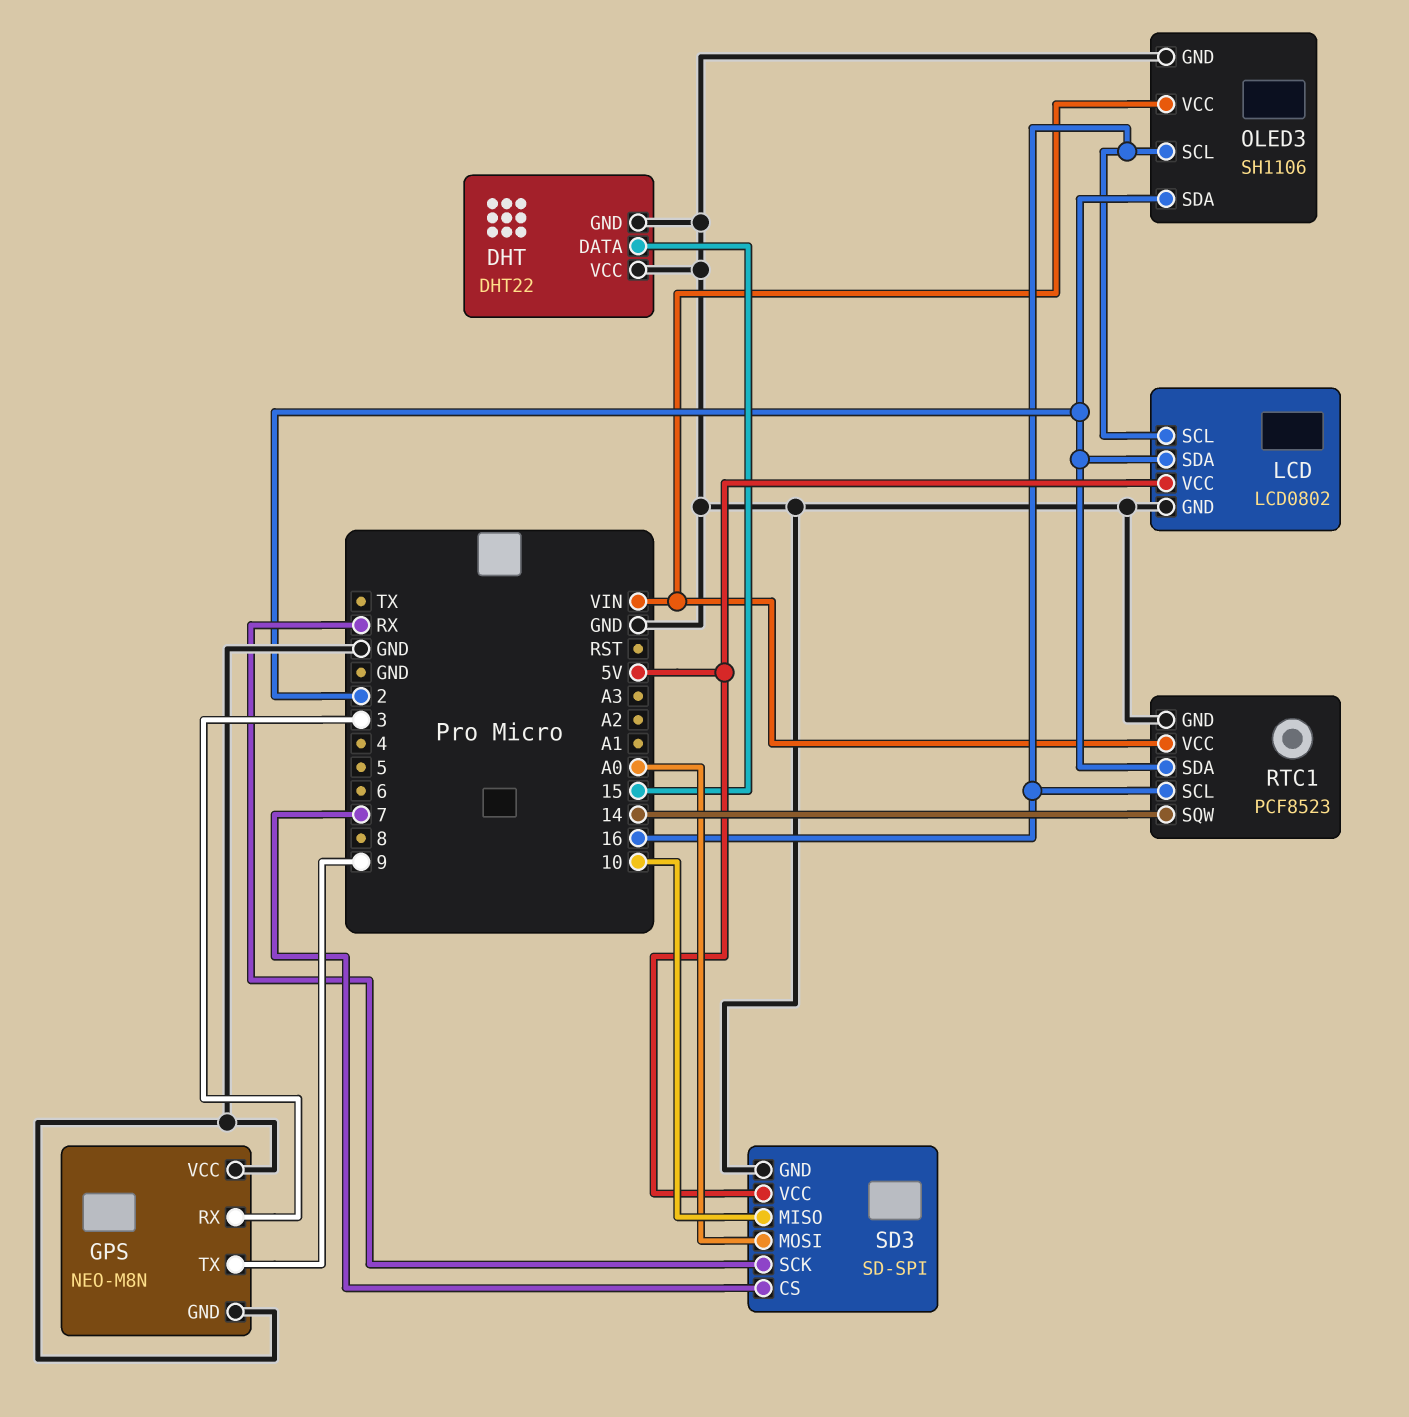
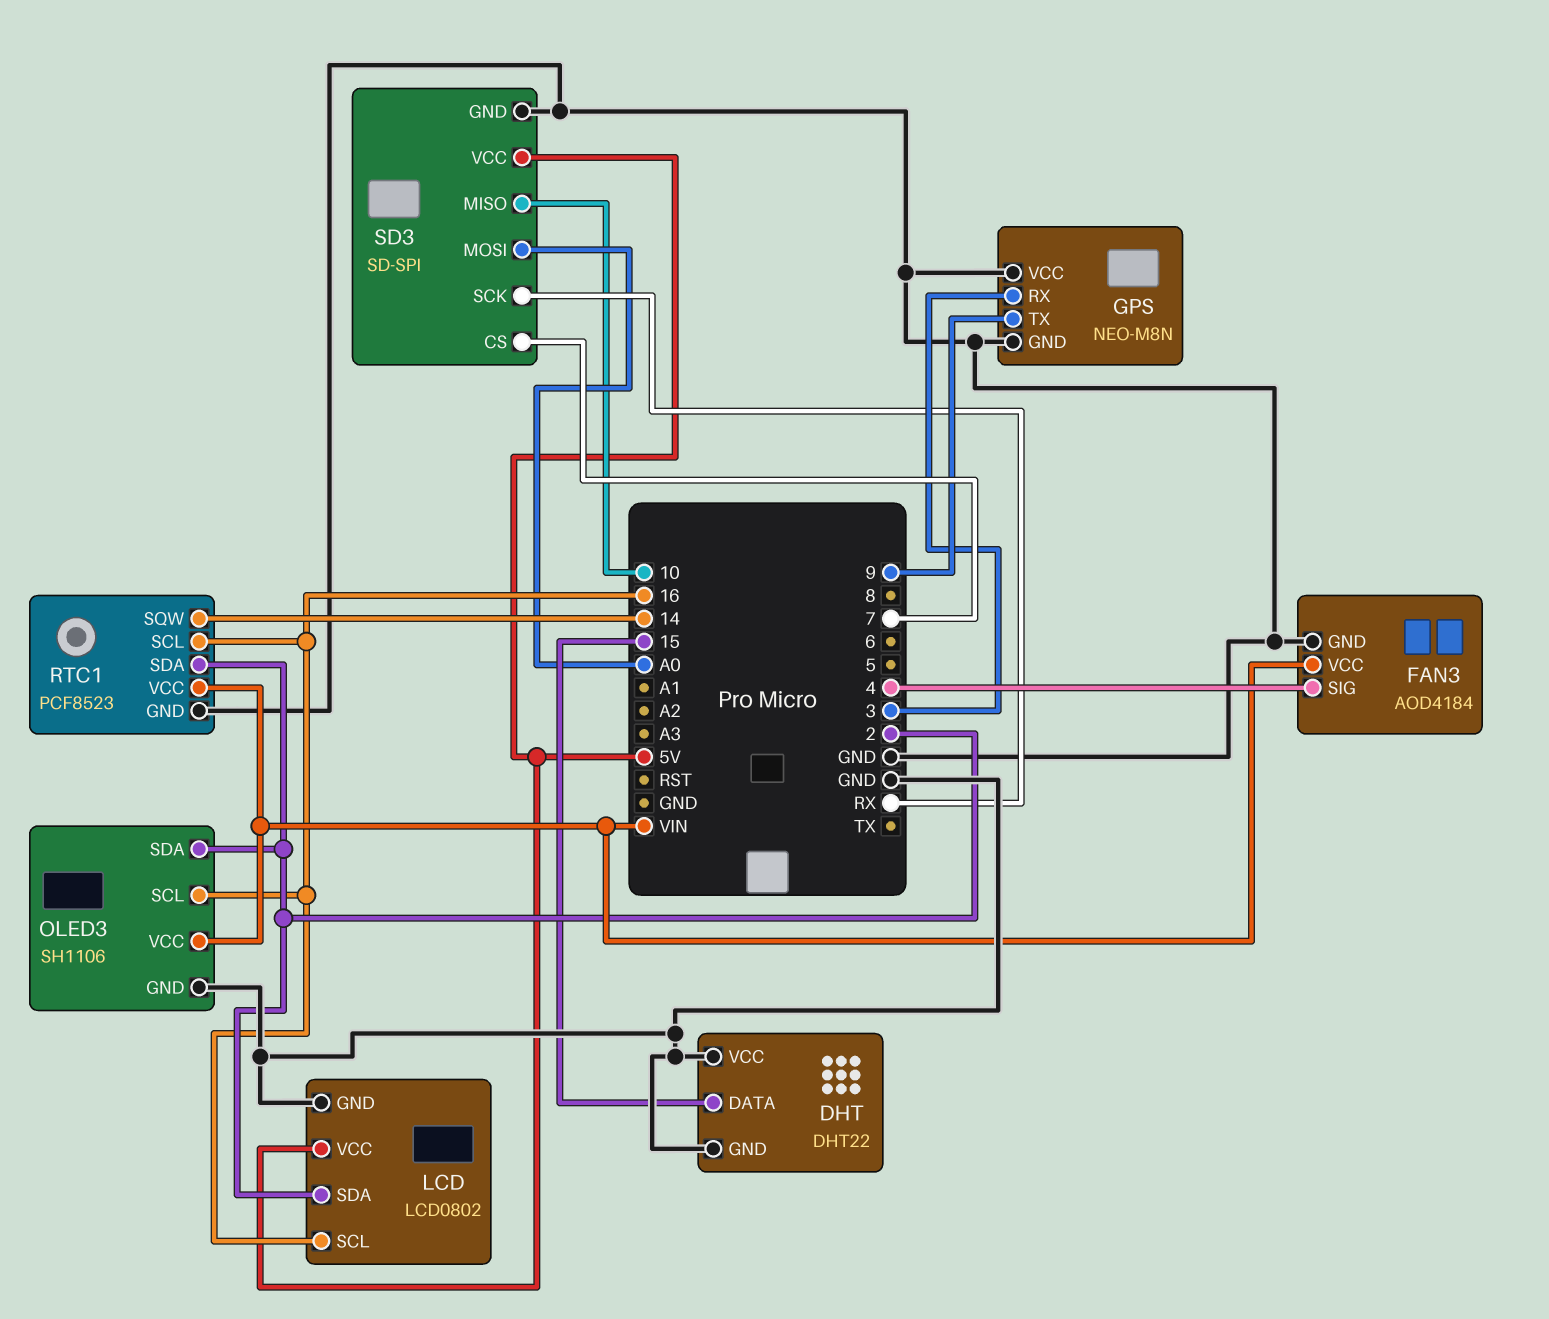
FAN3: none -> AOD4184
FAN3 pin GND: none -> GND
FAN3 pin SIG: none -> 4
FAN3 pin VCC: none -> VIN

